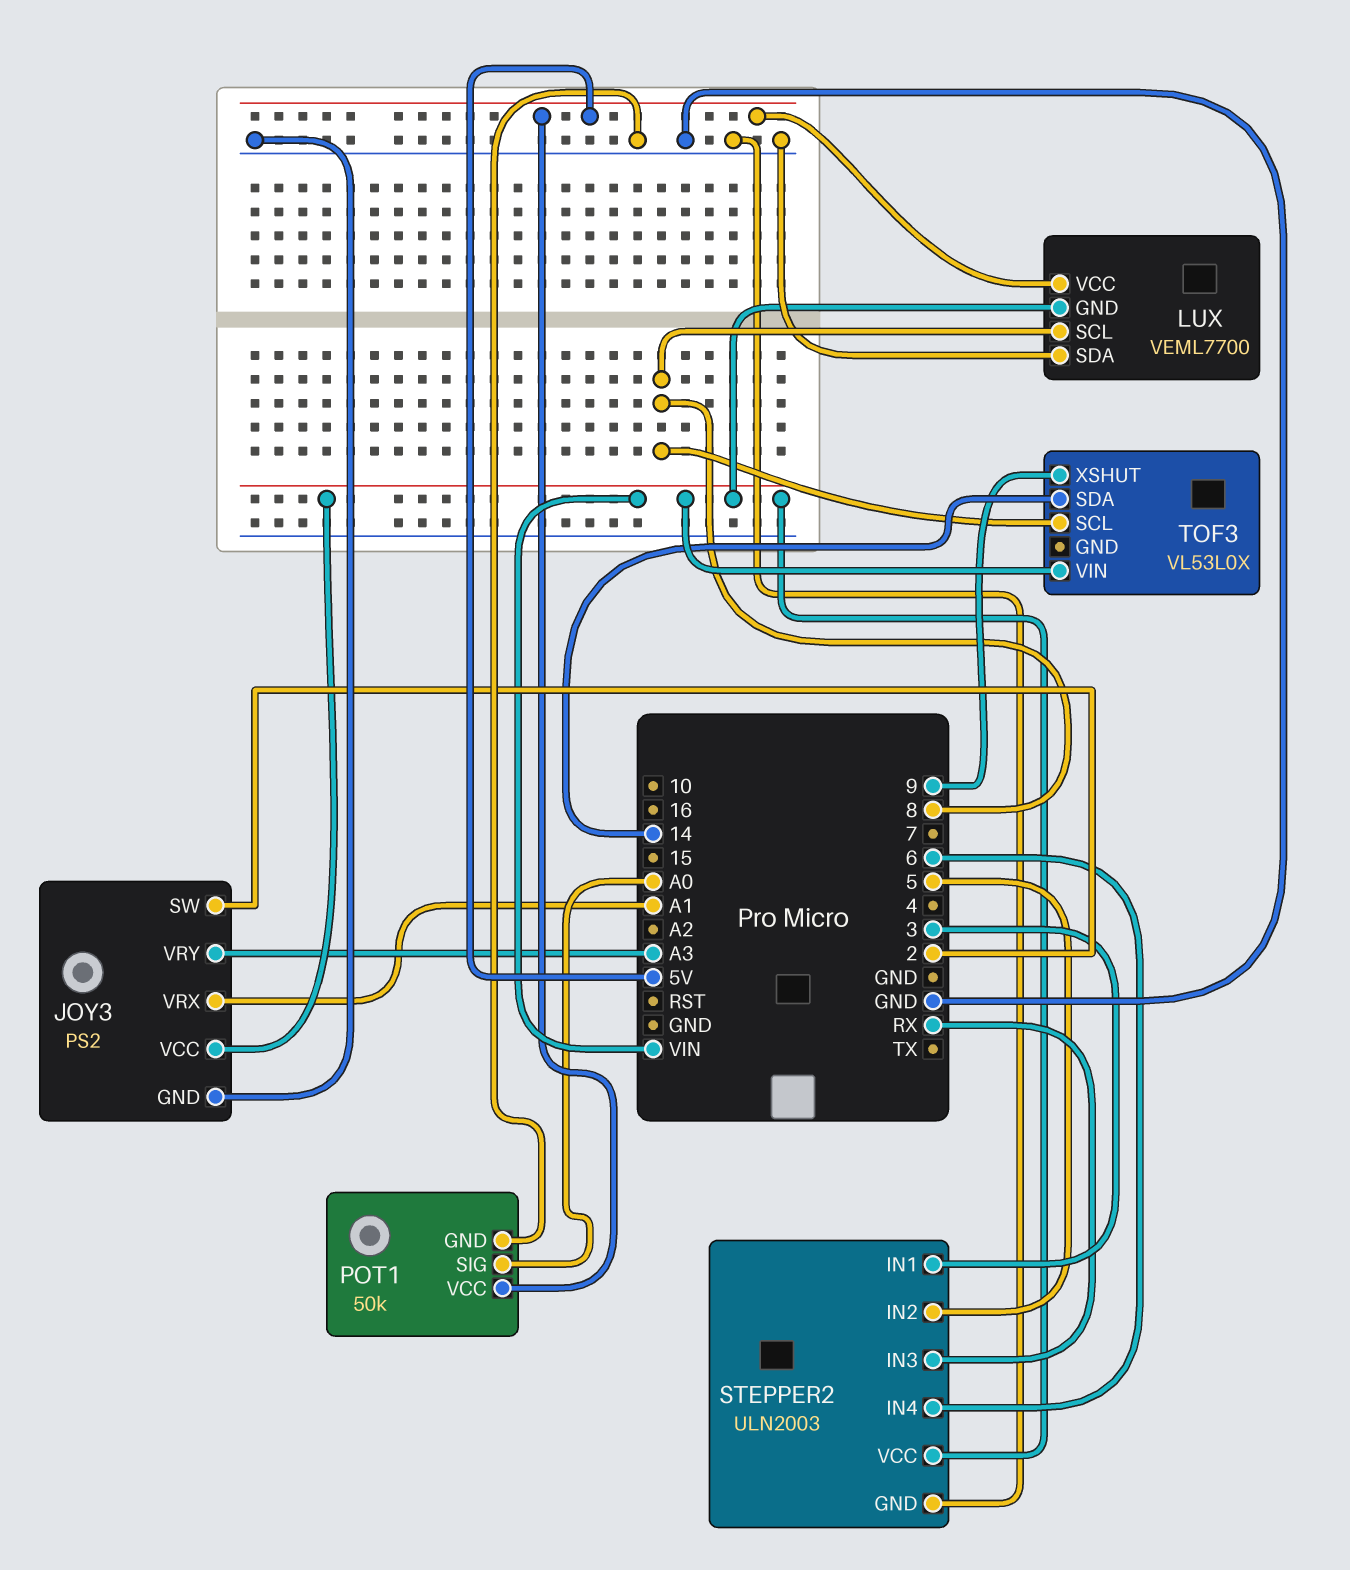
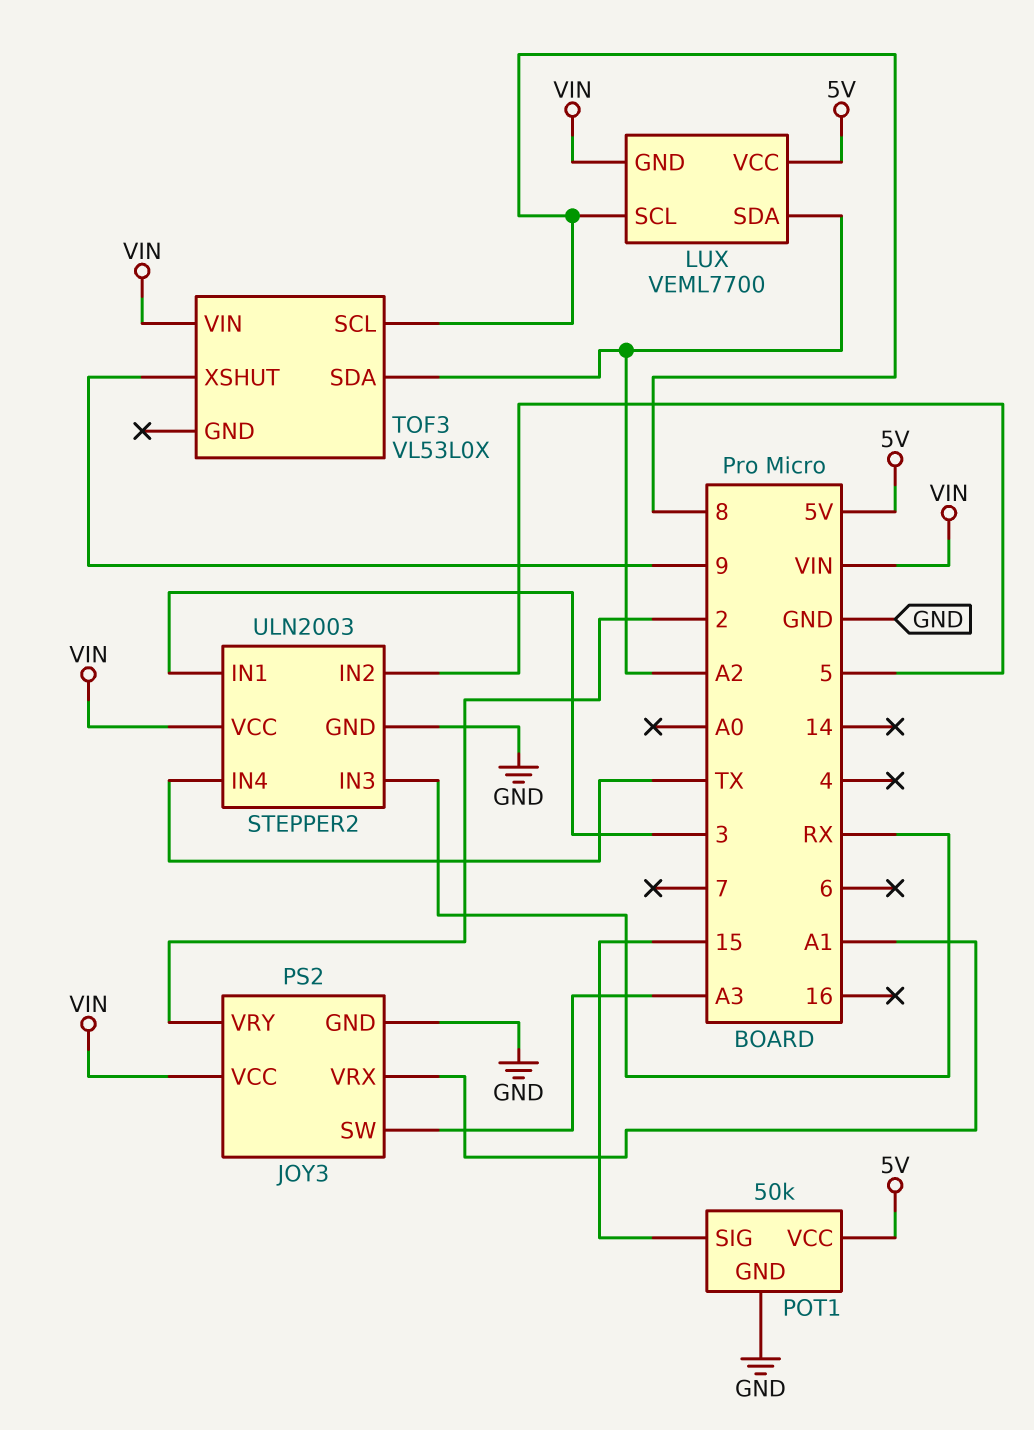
JOY3 pin SW: 2 -> A3
JOY3 pin VRY: A3 -> 2
LUX pin SDA: GND -> A2
POT1 pin SIG: A0 -> 15
STEPPER2 pin IN4: 6 -> TX
TOF3 pin SDA: 14 -> A2

